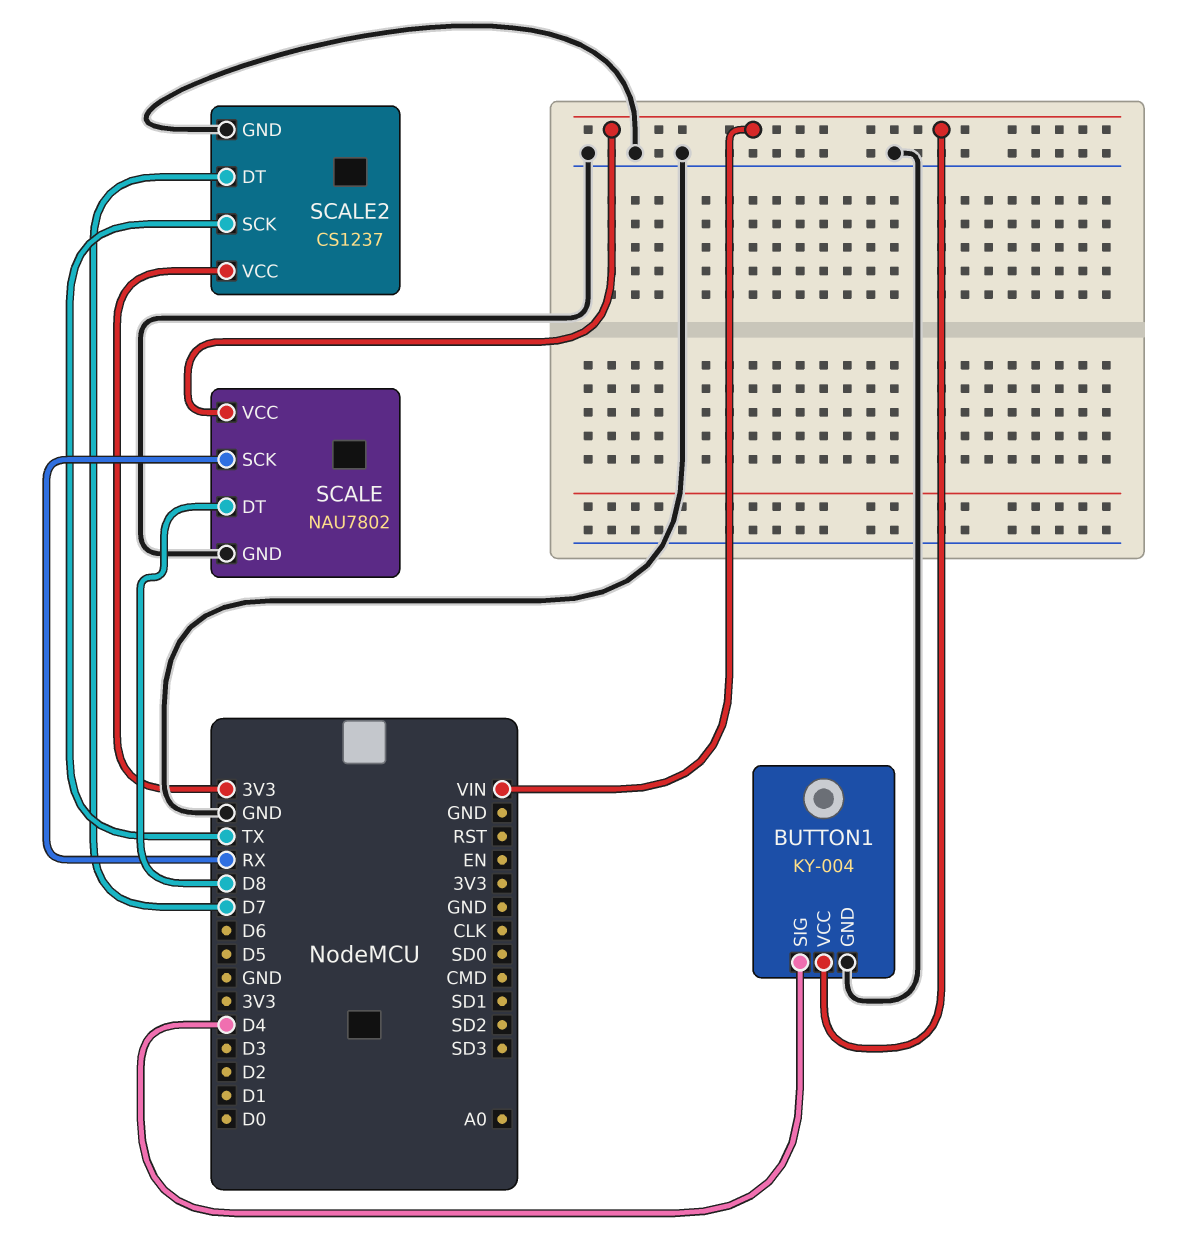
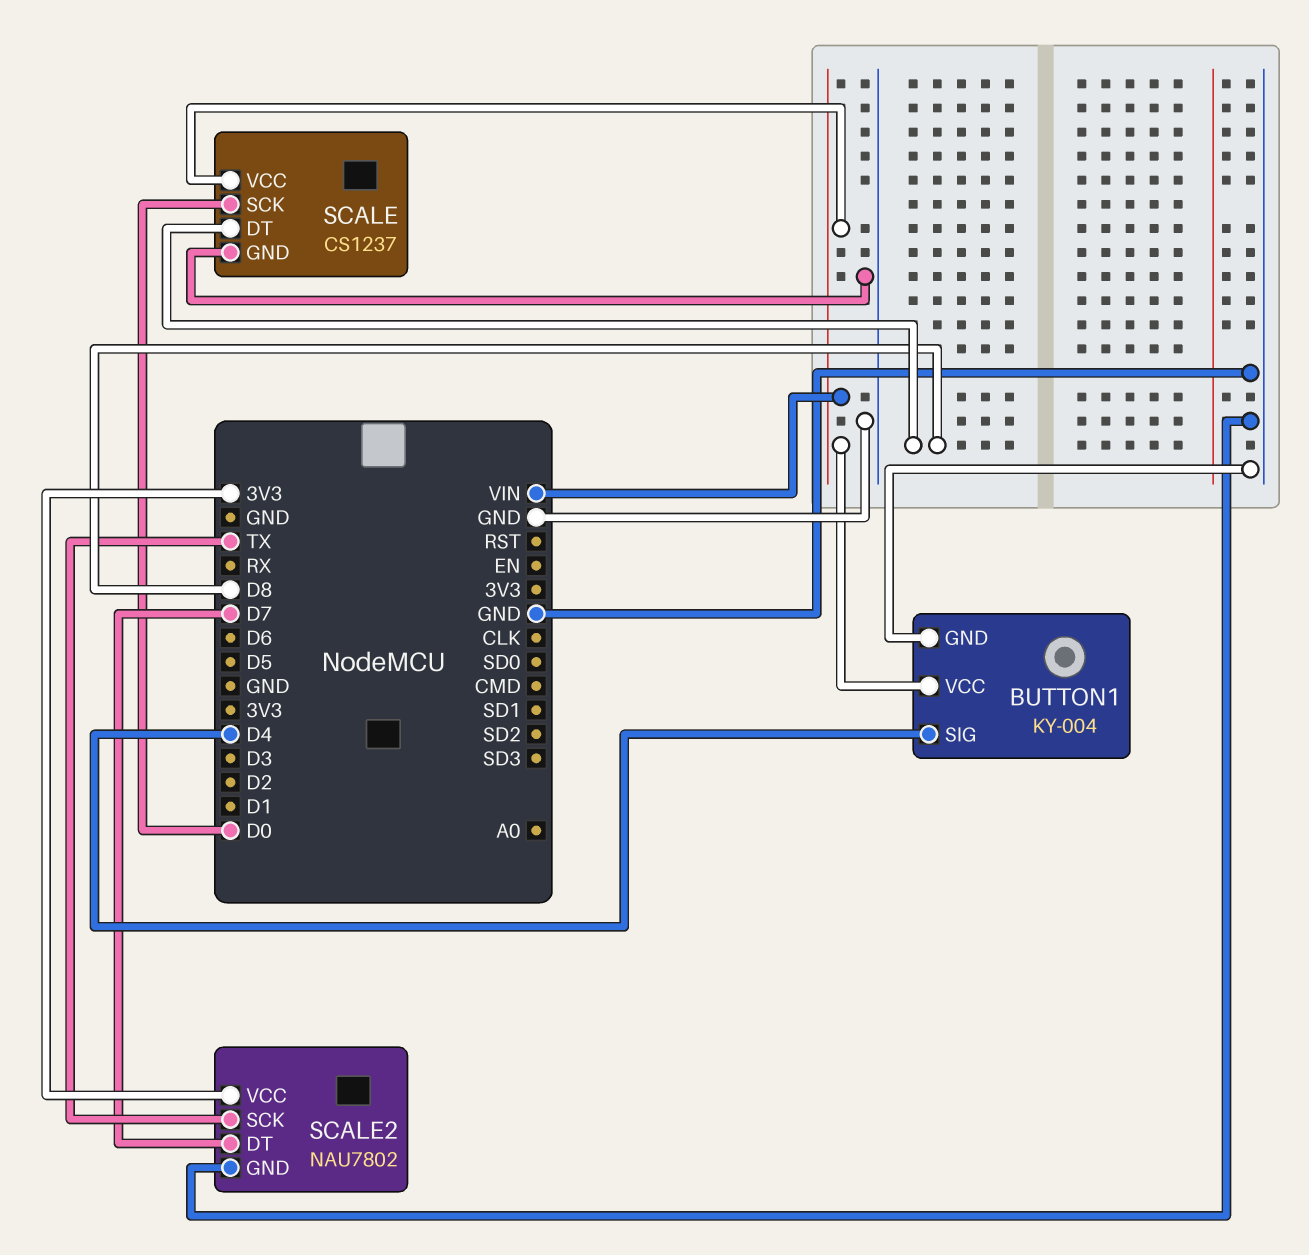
SCALE: NAU7802 -> CS1237
SCALE pin SCK: RX -> D0
SCALE2: CS1237 -> NAU7802

